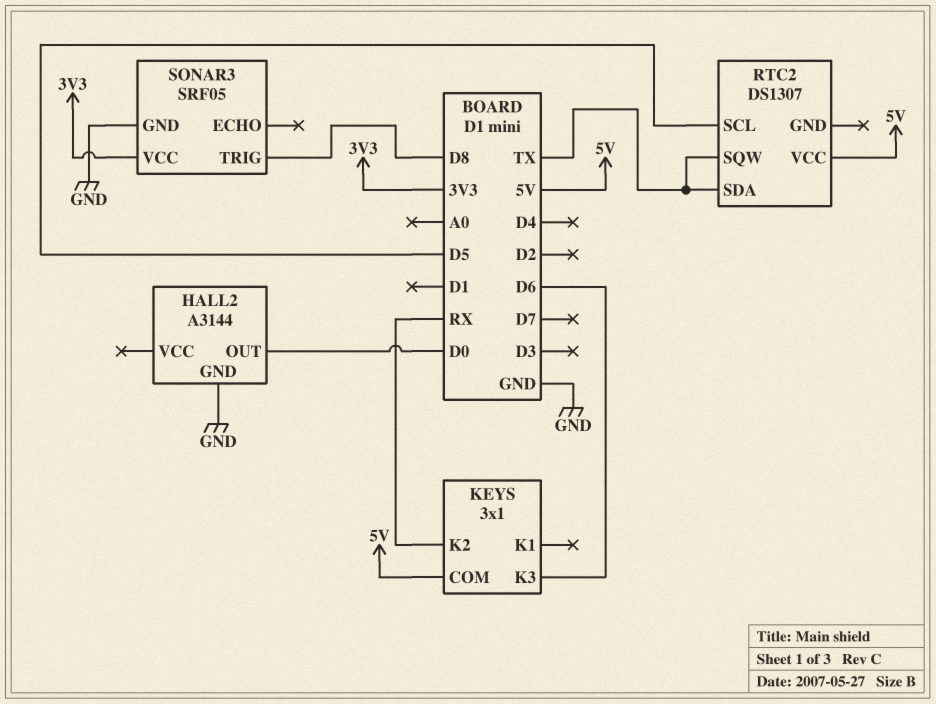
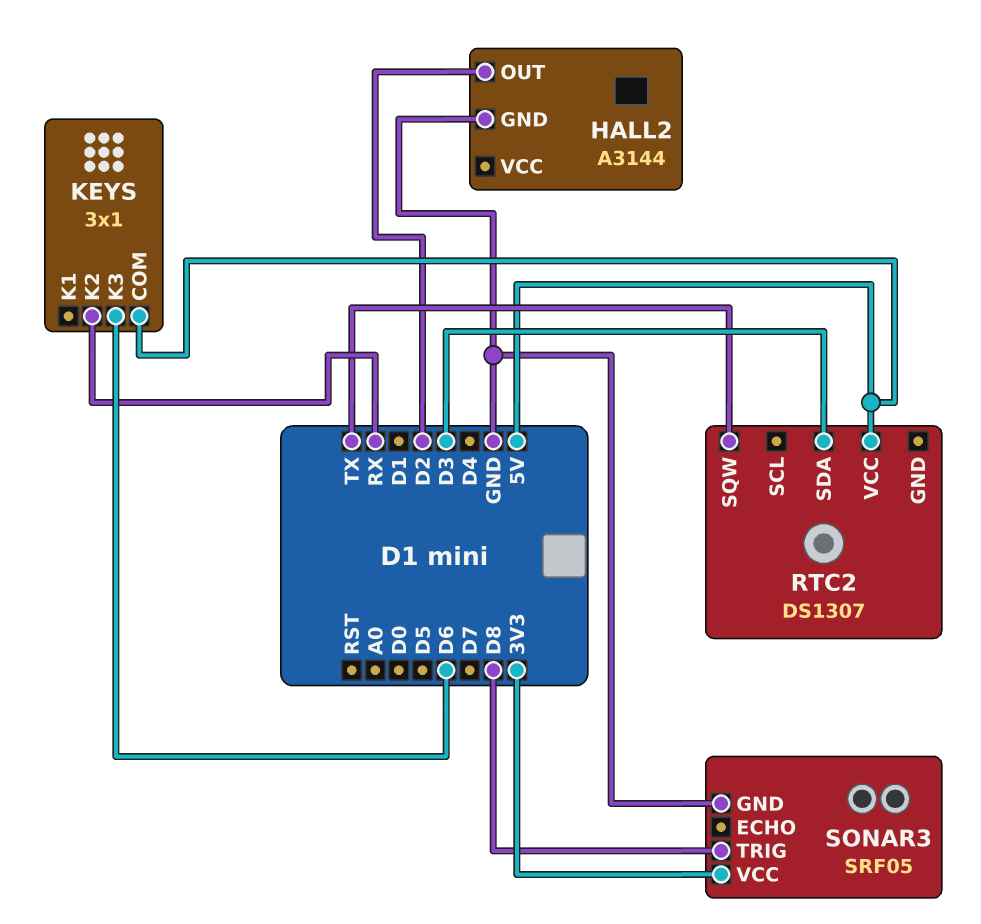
HALL2 pin OUT: D0 -> D2
RTC2 pin SCL: D5 -> none
RTC2 pin SDA: TX -> D3

